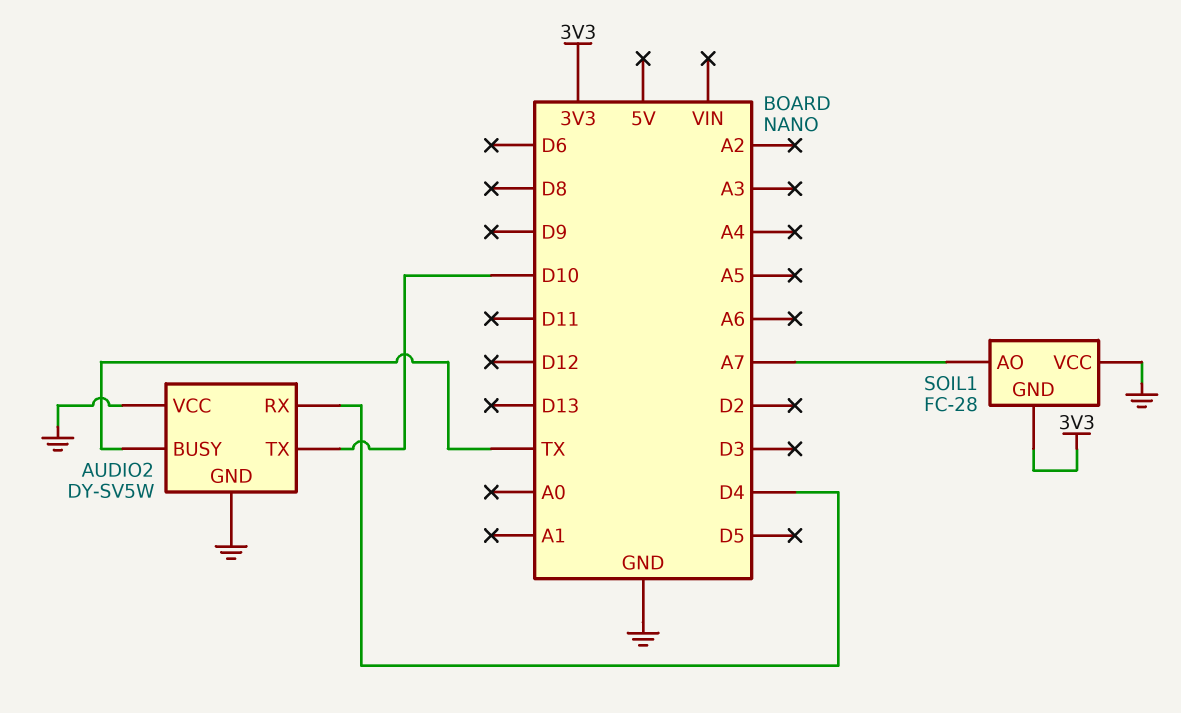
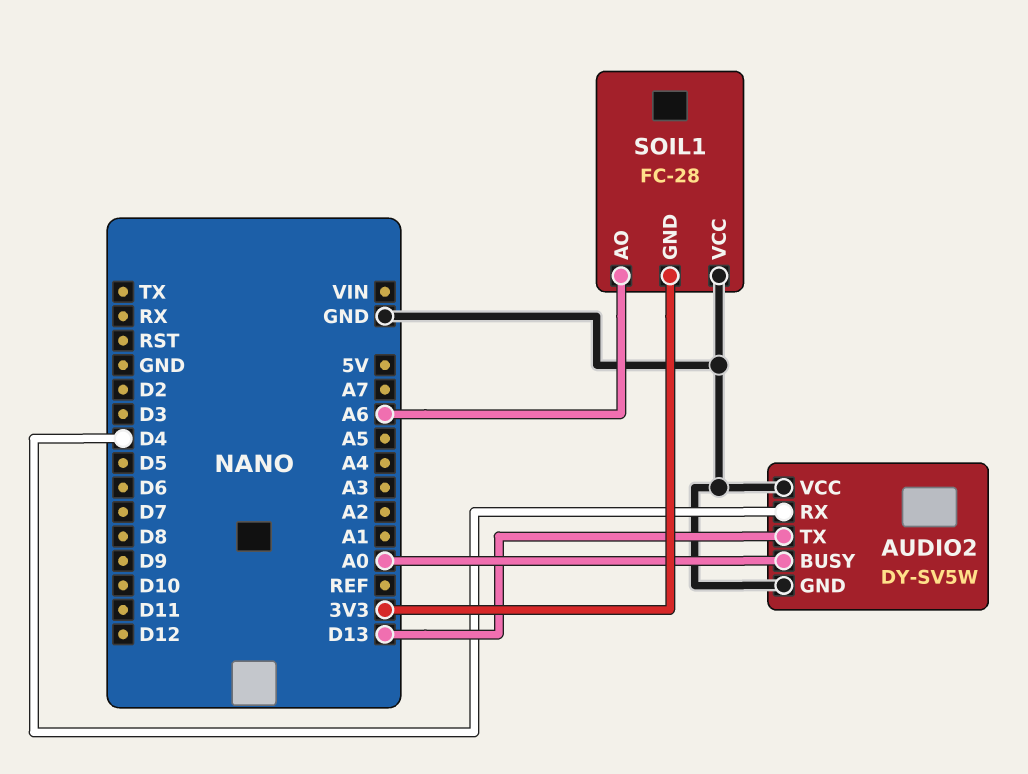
AUDIO2 pin BUSY: TX -> A0
AUDIO2 pin TX: D10 -> D13
SOIL1 pin AO: A7 -> A6

